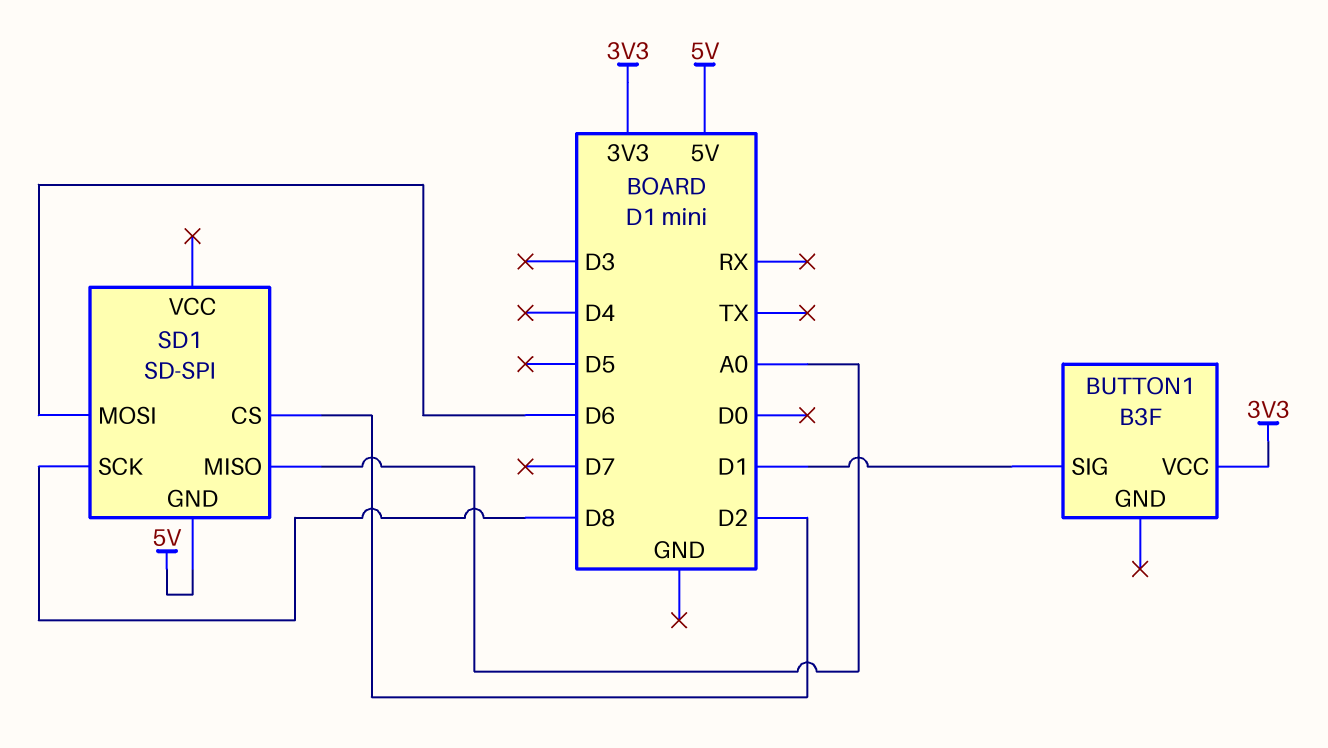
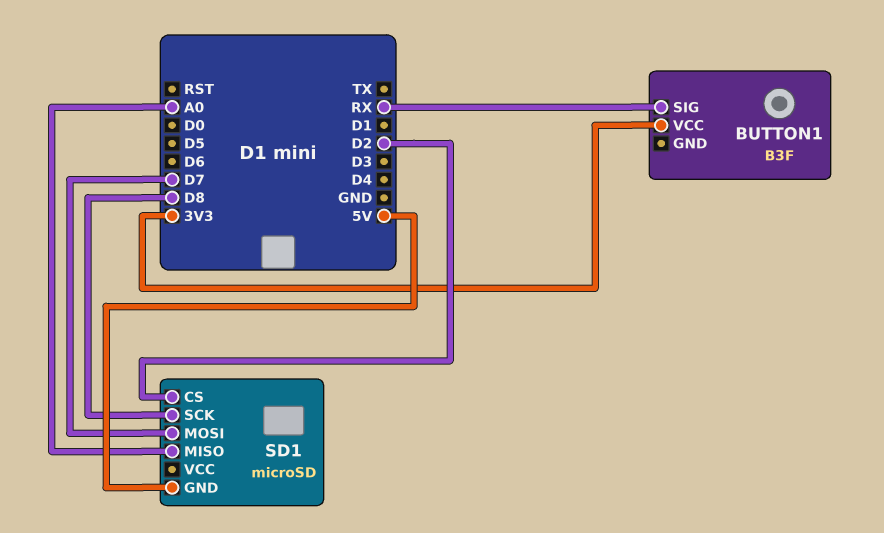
BUTTON1 pin SIG: D1 -> RX
SD1: SD-SPI -> microSD
SD1 pin MOSI: D6 -> D7

